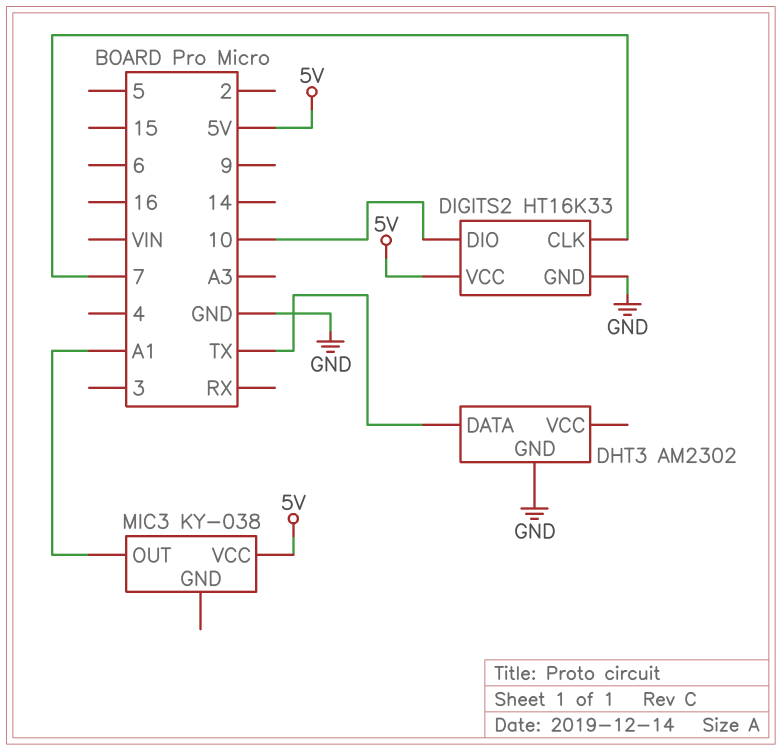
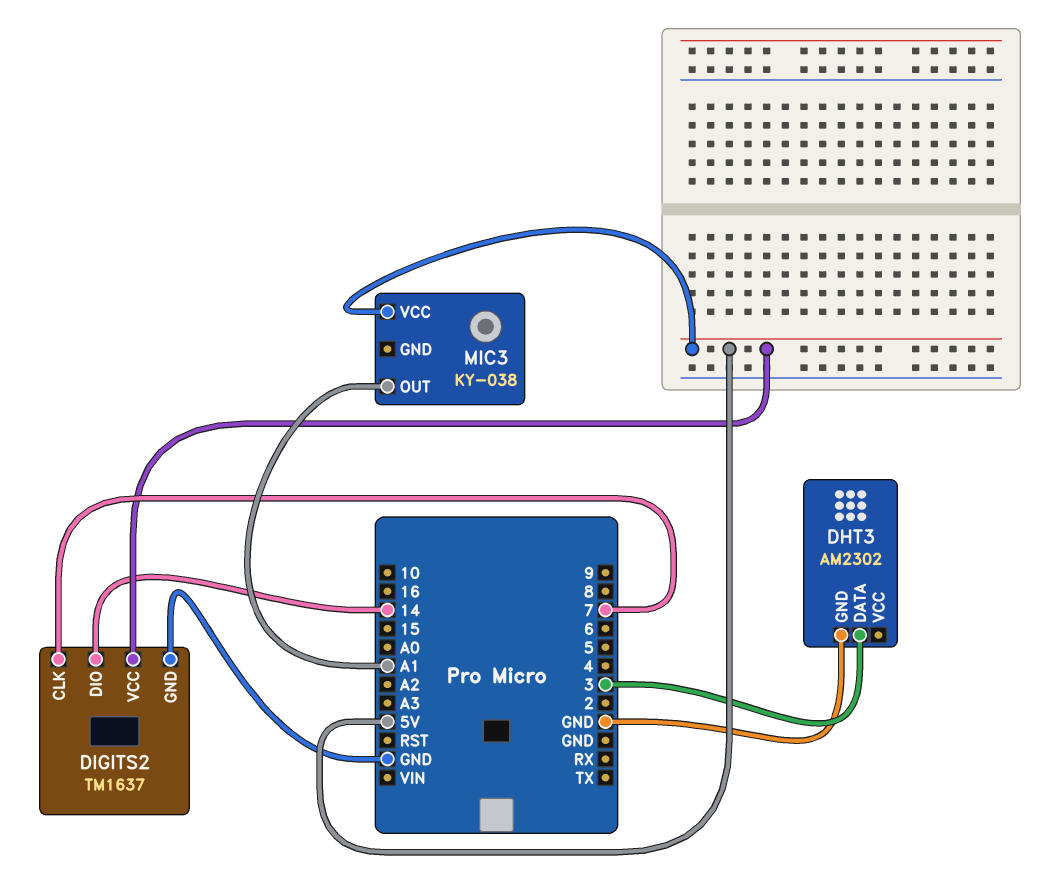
DHT3 pin DATA: TX -> 3
DIGITS2: HT16K33 -> TM1637
DIGITS2 pin DIO: 10 -> 14

